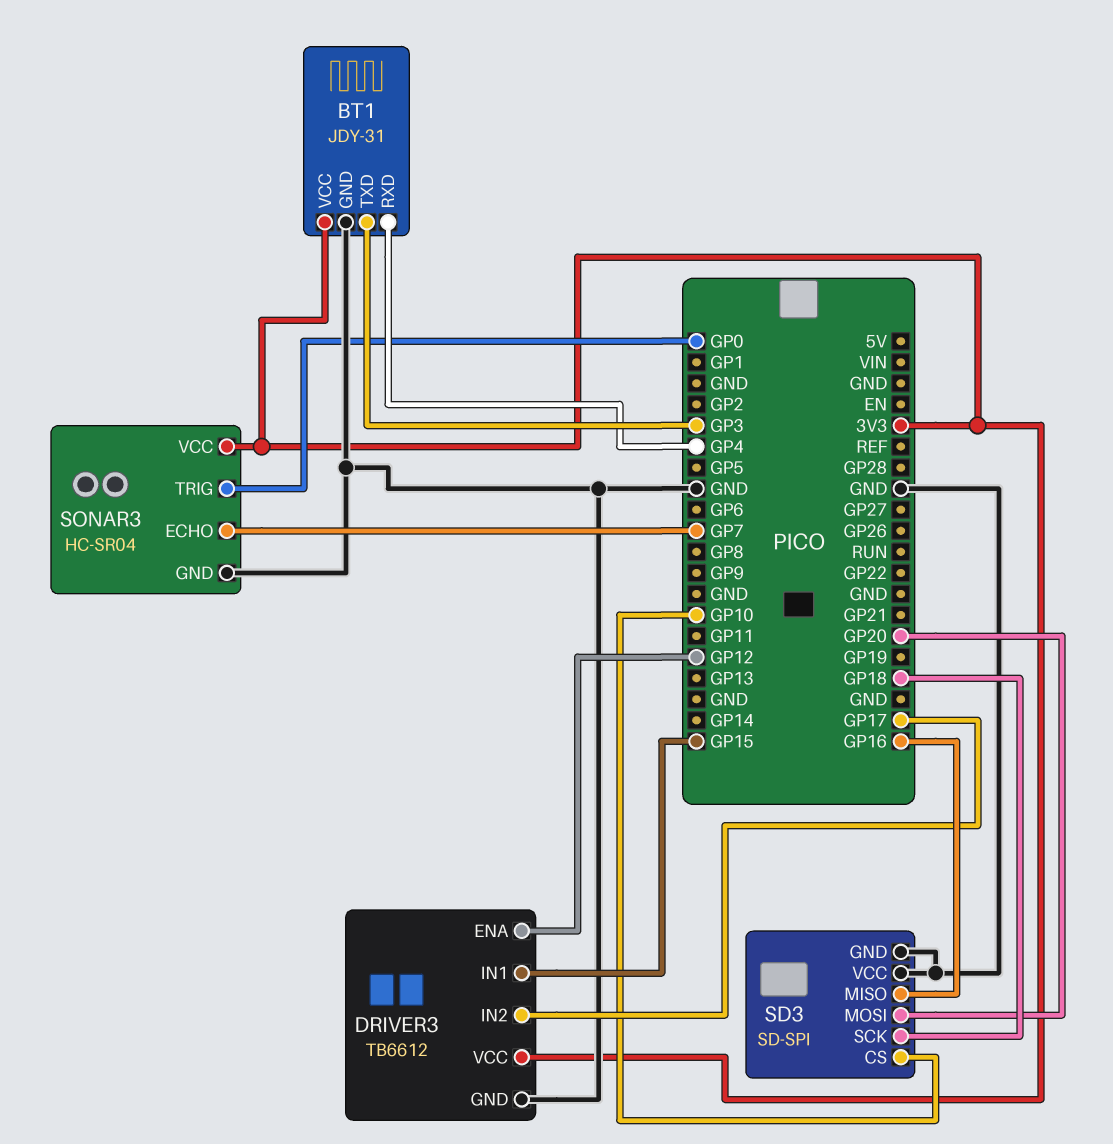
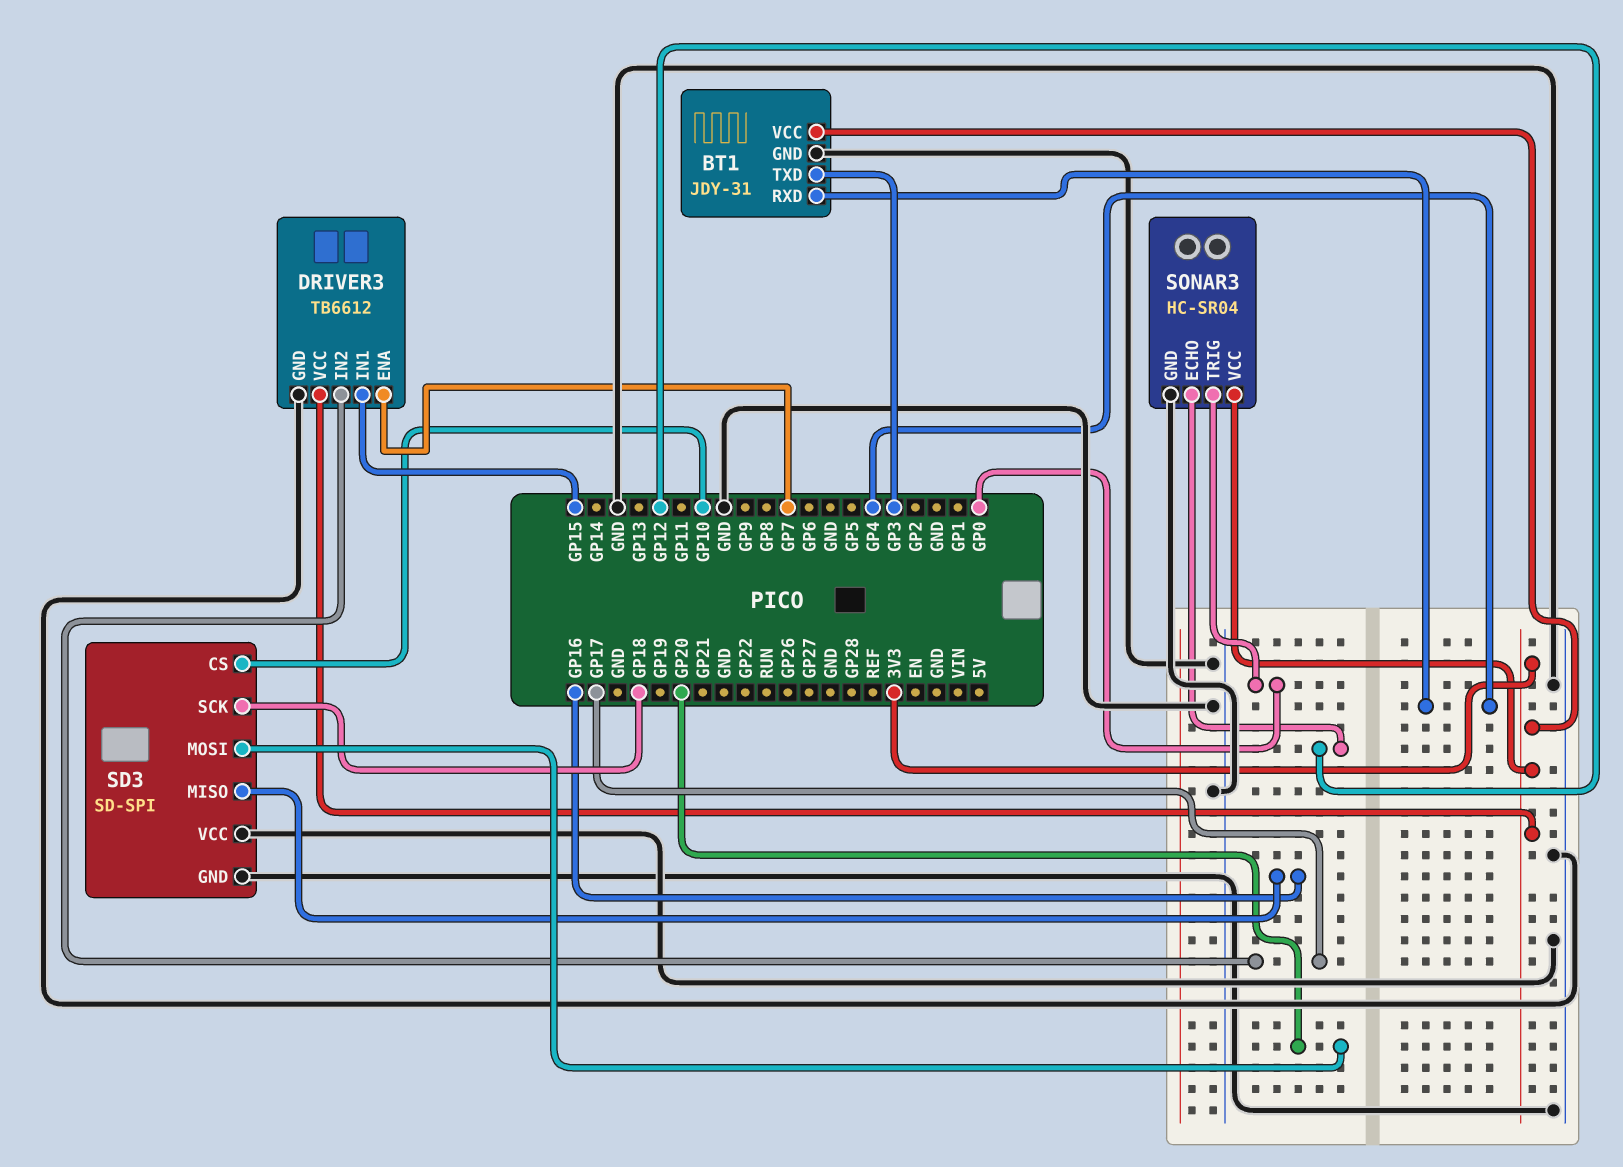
DRIVER3 pin ENA: GP12 -> GP7
SONAR3 pin ECHO: GP7 -> GP12

